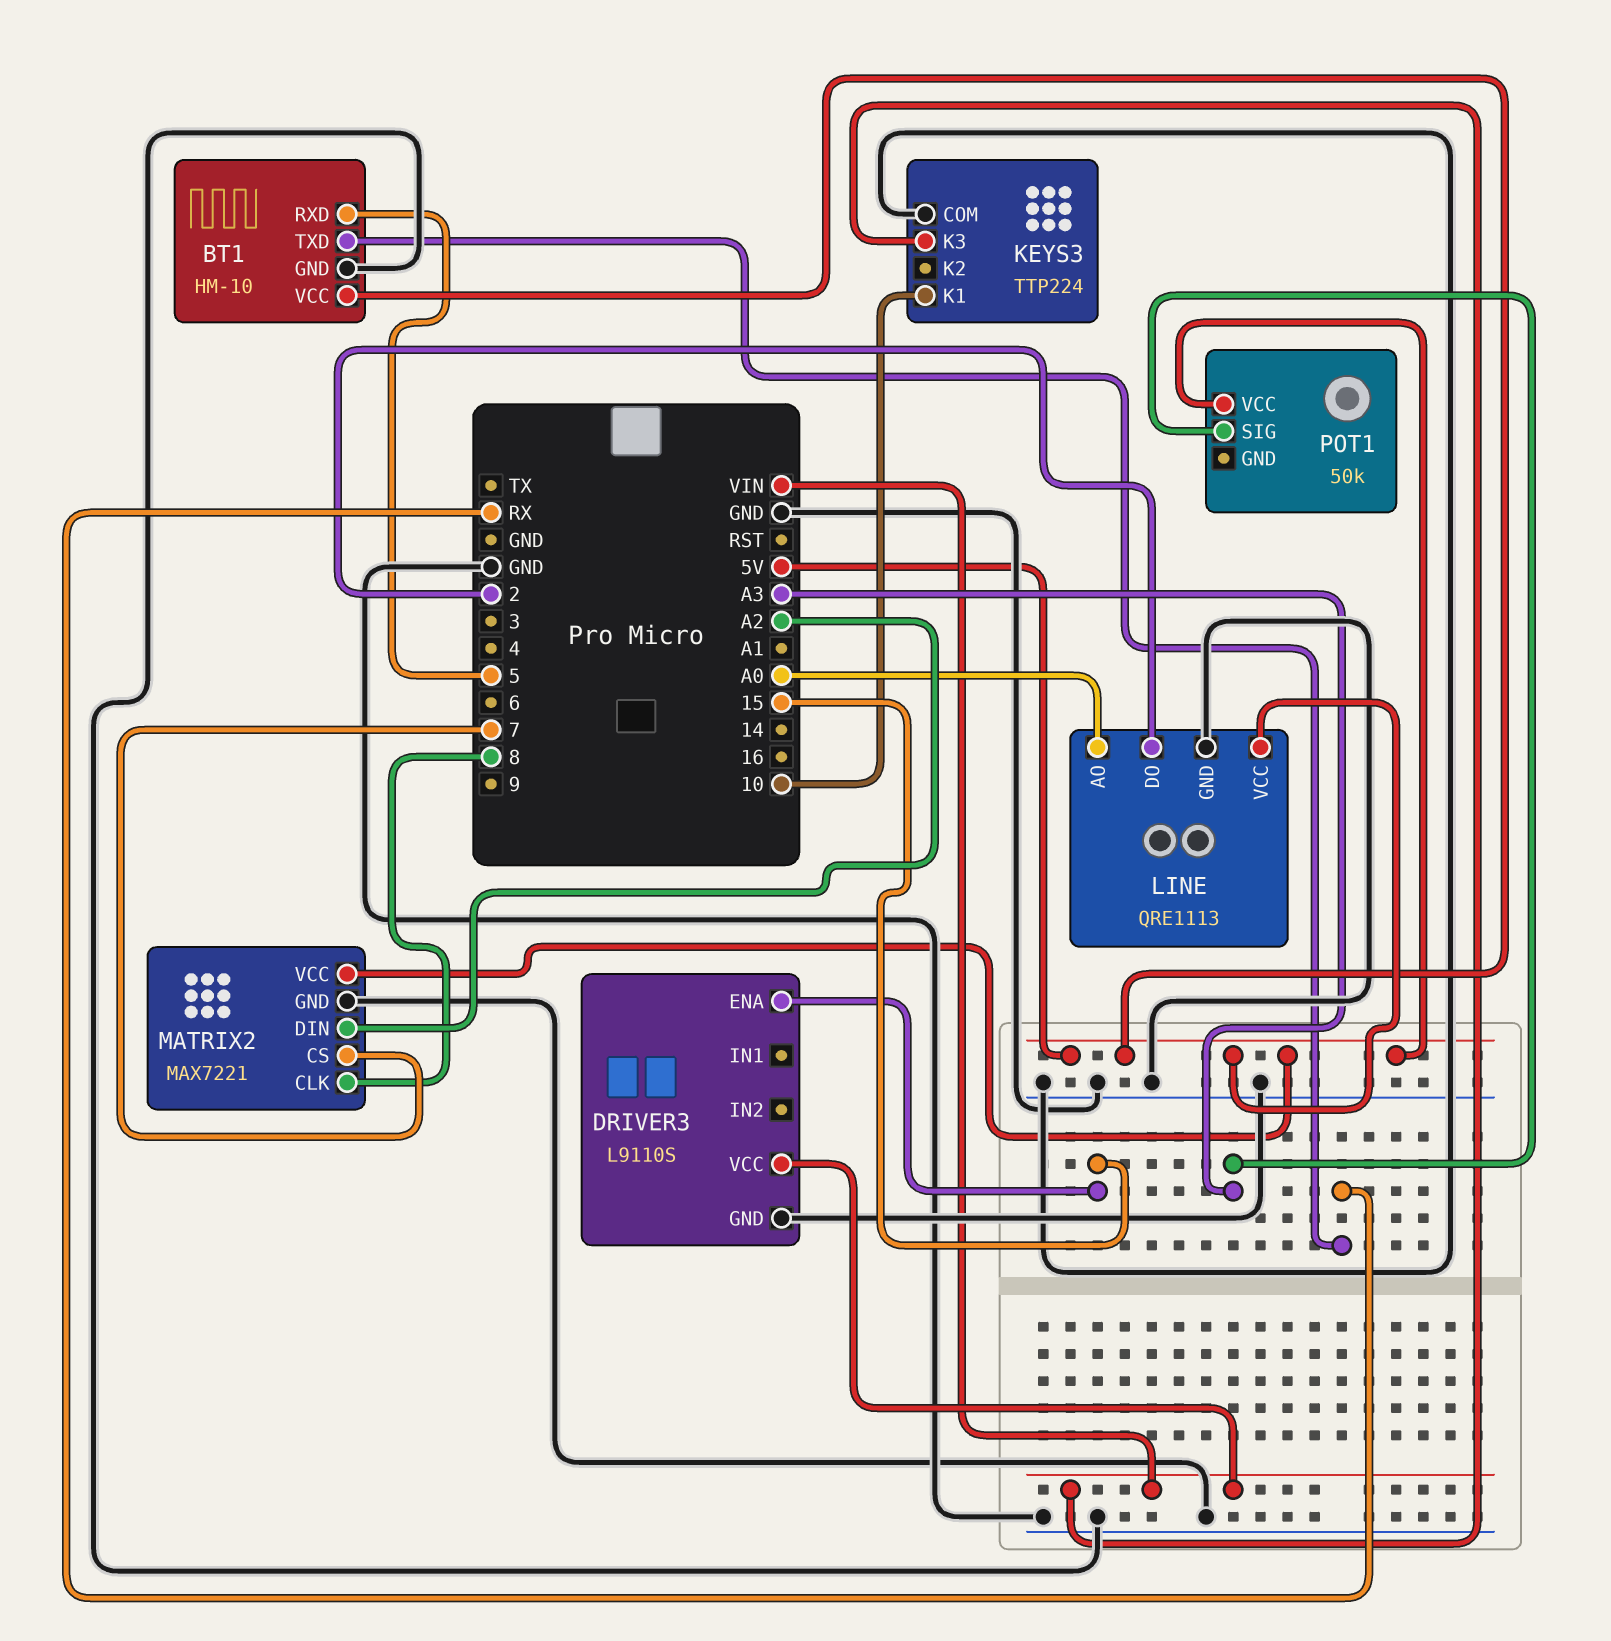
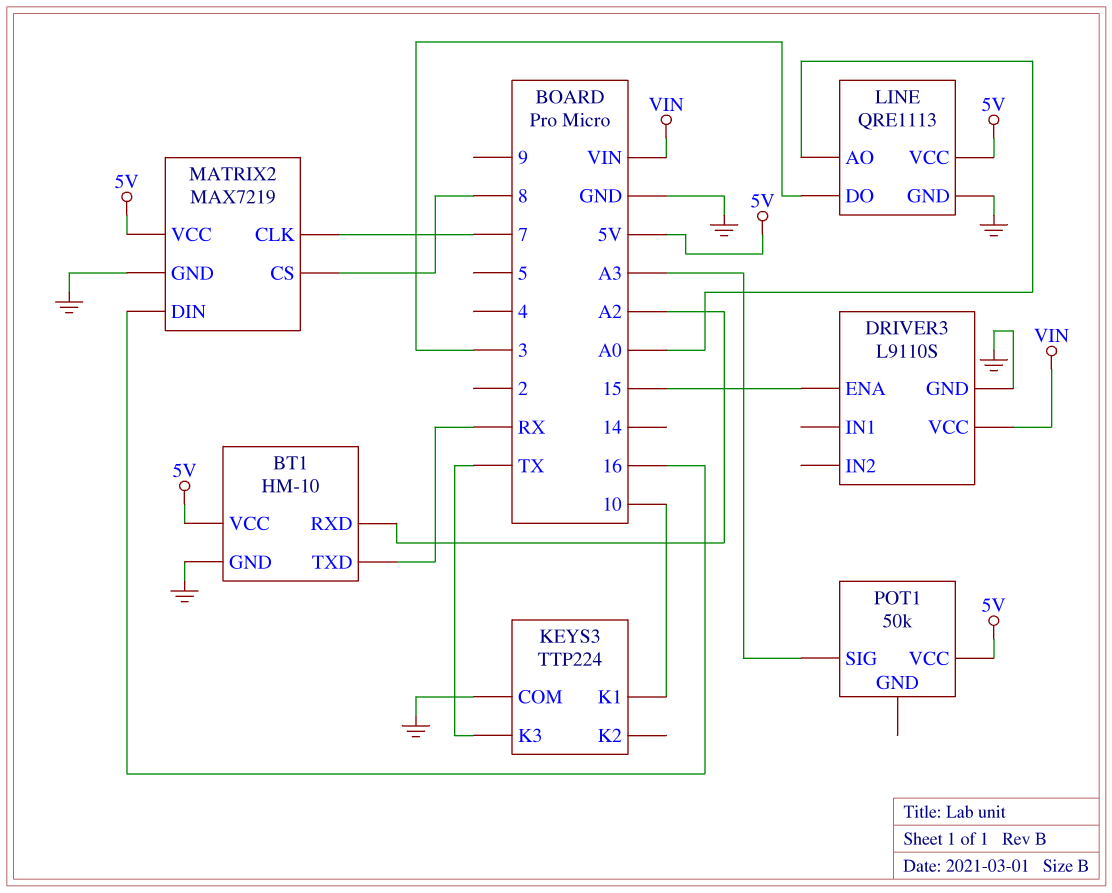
BT1 pin RXD: 5 -> A2
KEYS3 pin K3: VIN -> TX
LINE pin DO: 2 -> 3
MATRIX2: MAX7221 -> MAX7219
MATRIX2 pin CLK: 8 -> 7
MATRIX2 pin CS: 7 -> 8
MATRIX2 pin DIN: A2 -> 16

